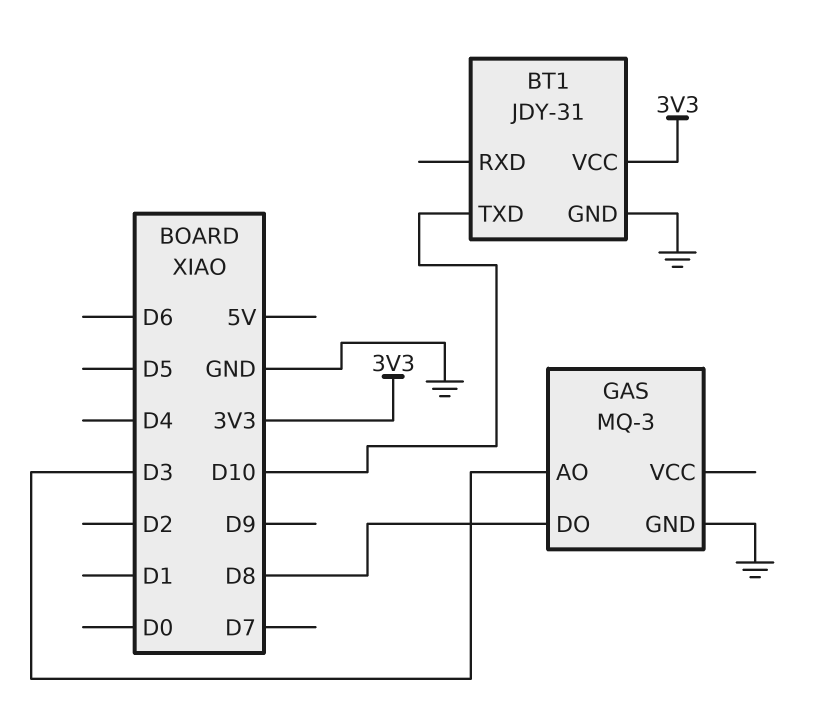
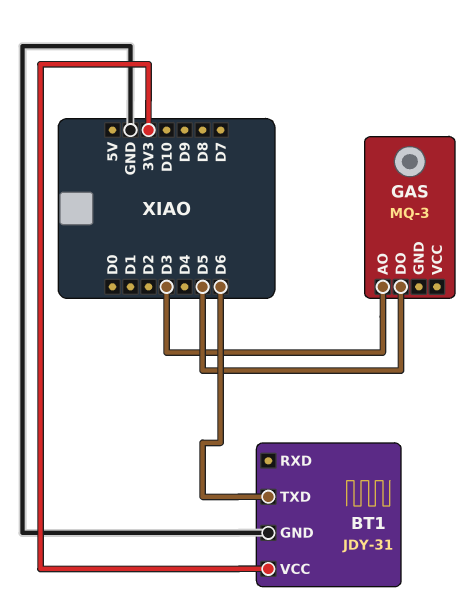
BT1 pin TXD: D10 -> D6
GAS pin DO: D8 -> D5
GAS pin GND: GND -> none

